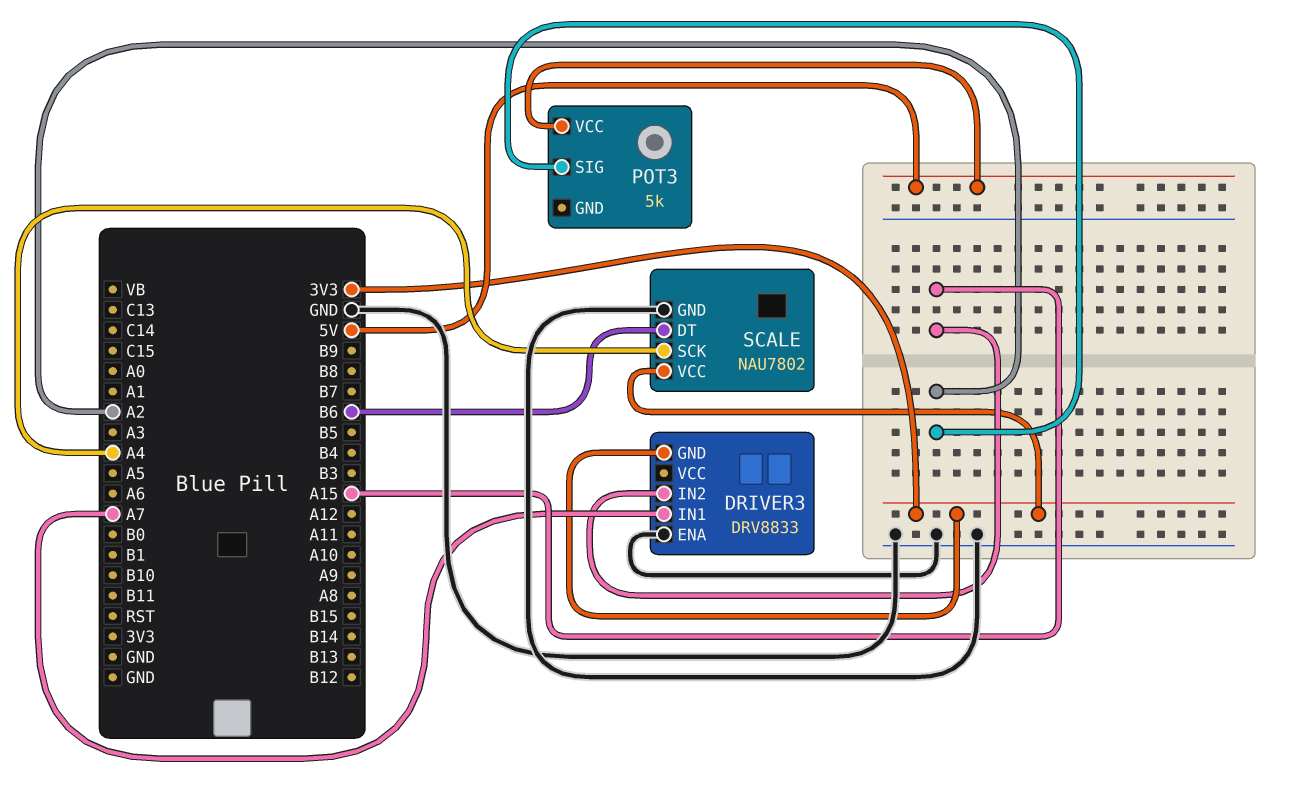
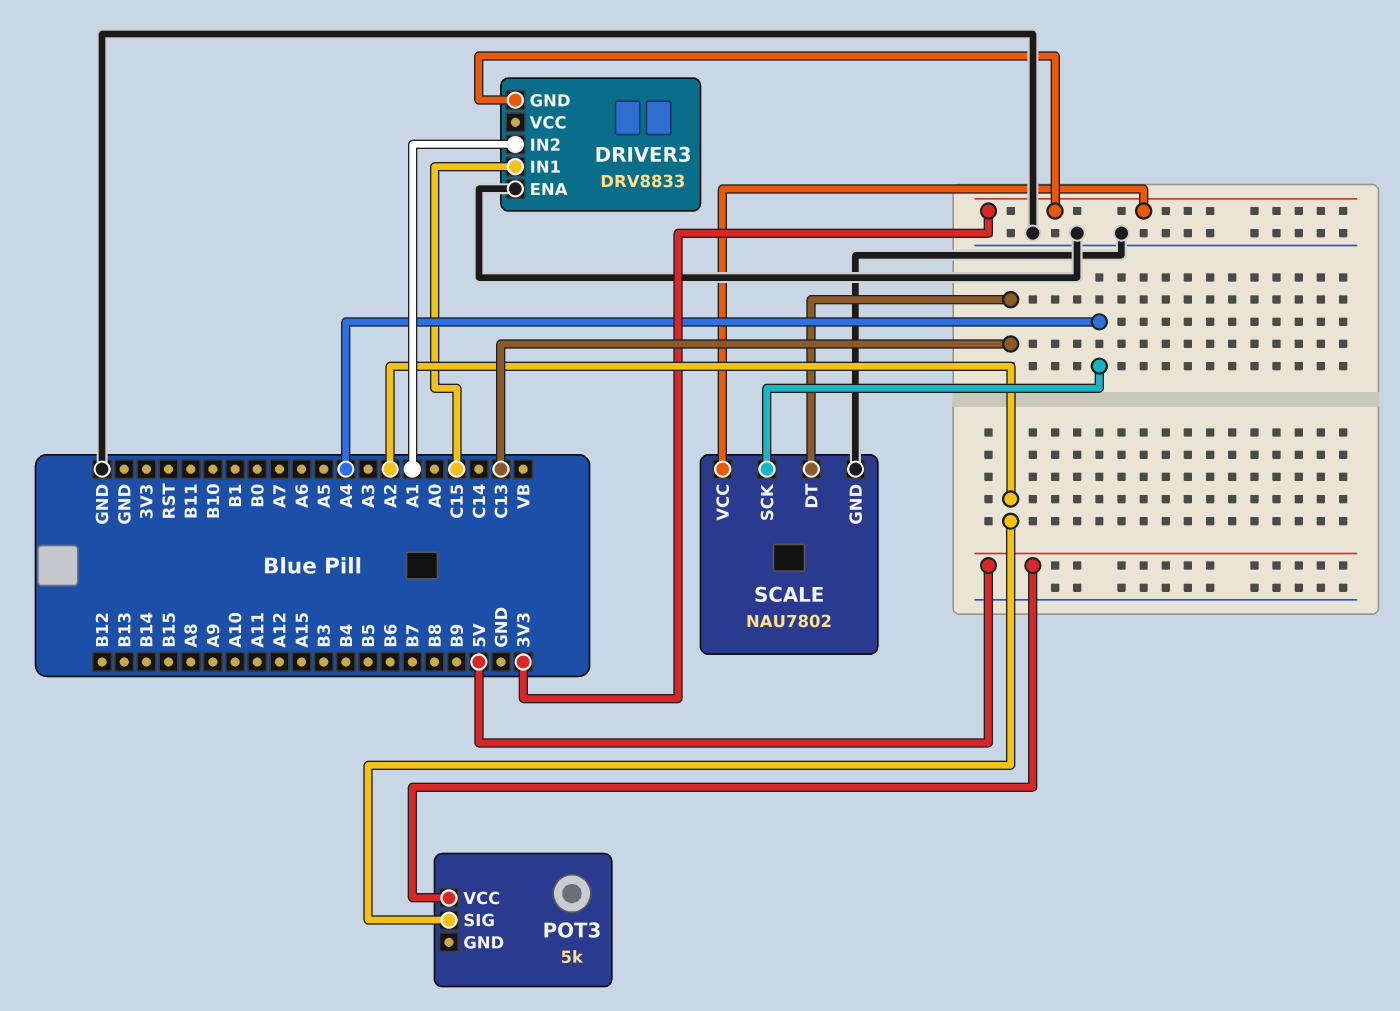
DRIVER3 pin IN1: A7 -> C15
DRIVER3 pin IN2: A15 -> A1
SCALE pin DT: B6 -> C13

